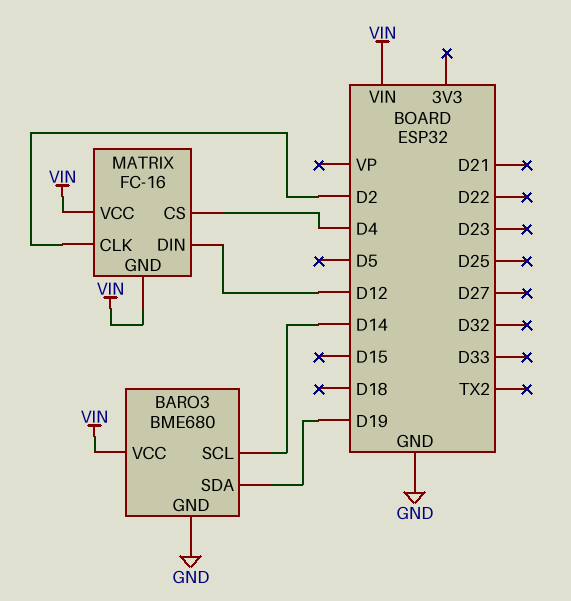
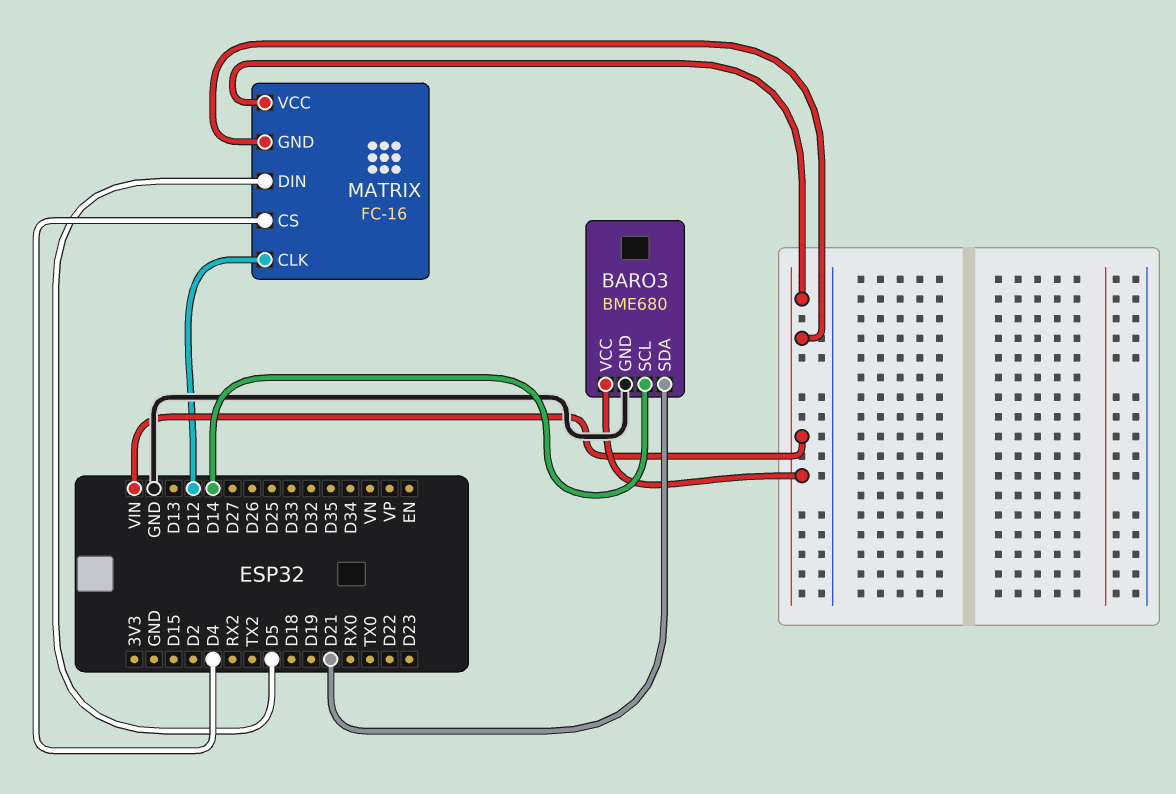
BARO3 pin SDA: D19 -> D21
MATRIX pin CLK: D2 -> D12
MATRIX pin DIN: D12 -> D5

